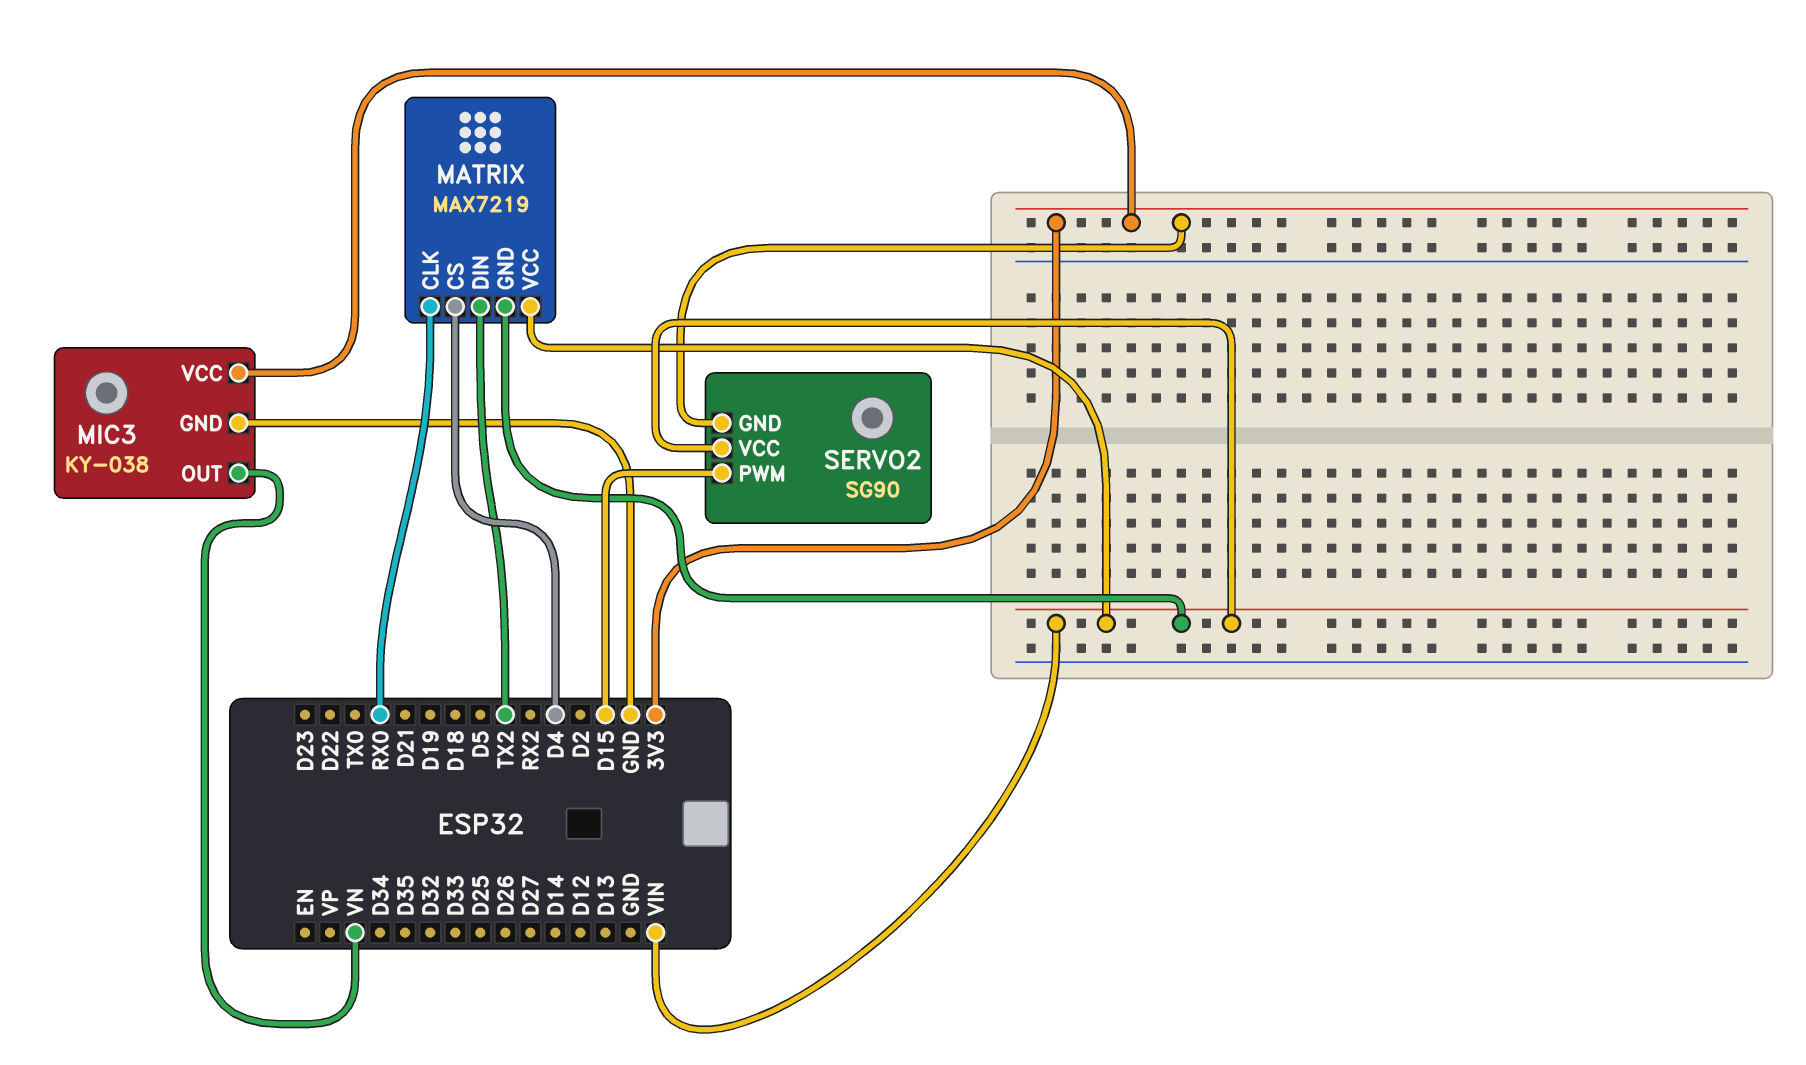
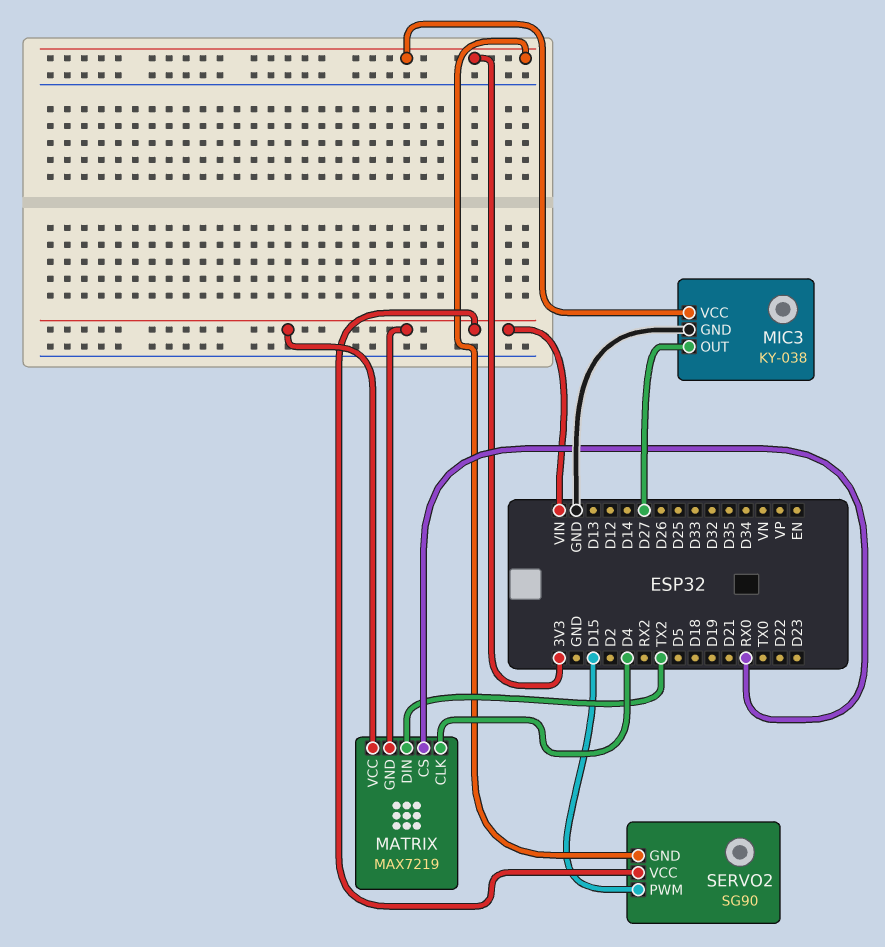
MATRIX pin CLK: RX0 -> D4
MATRIX pin CS: D4 -> RX0
MIC3 pin OUT: VN -> D27

